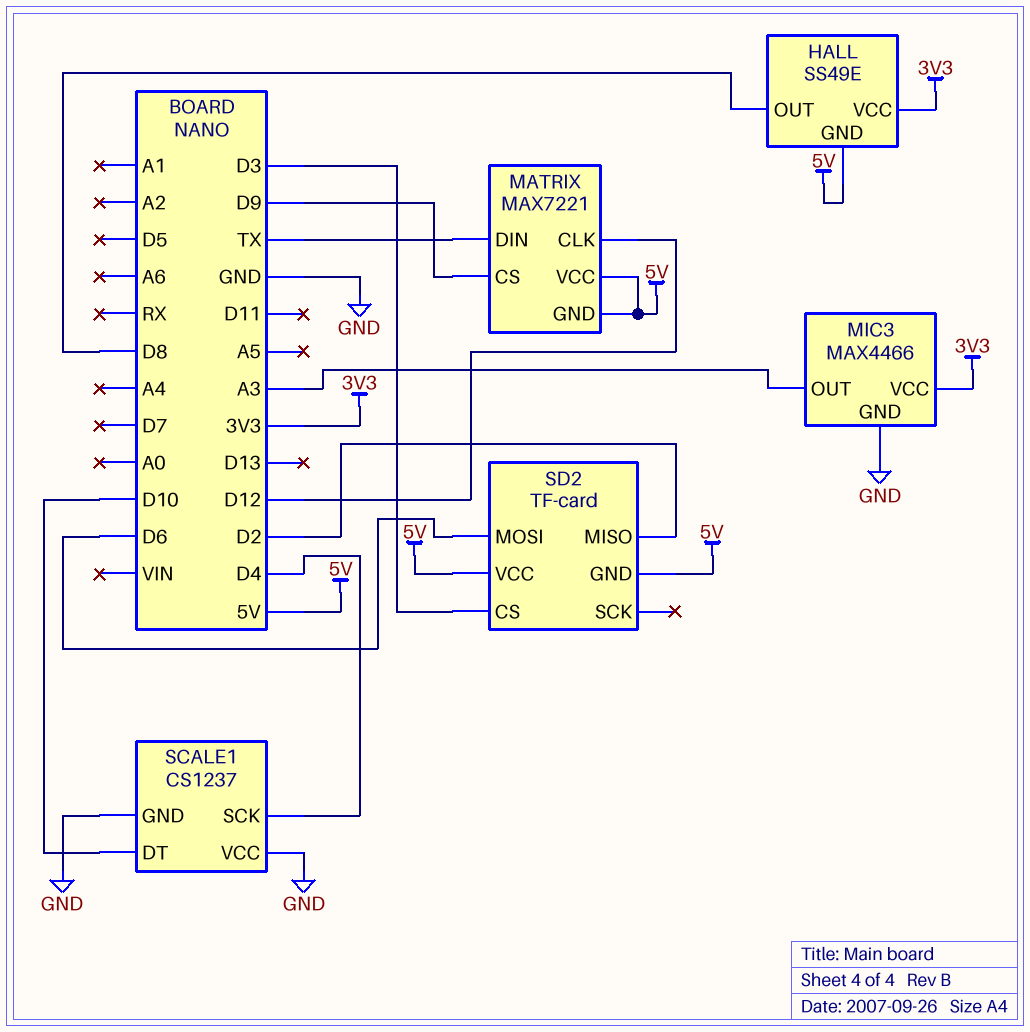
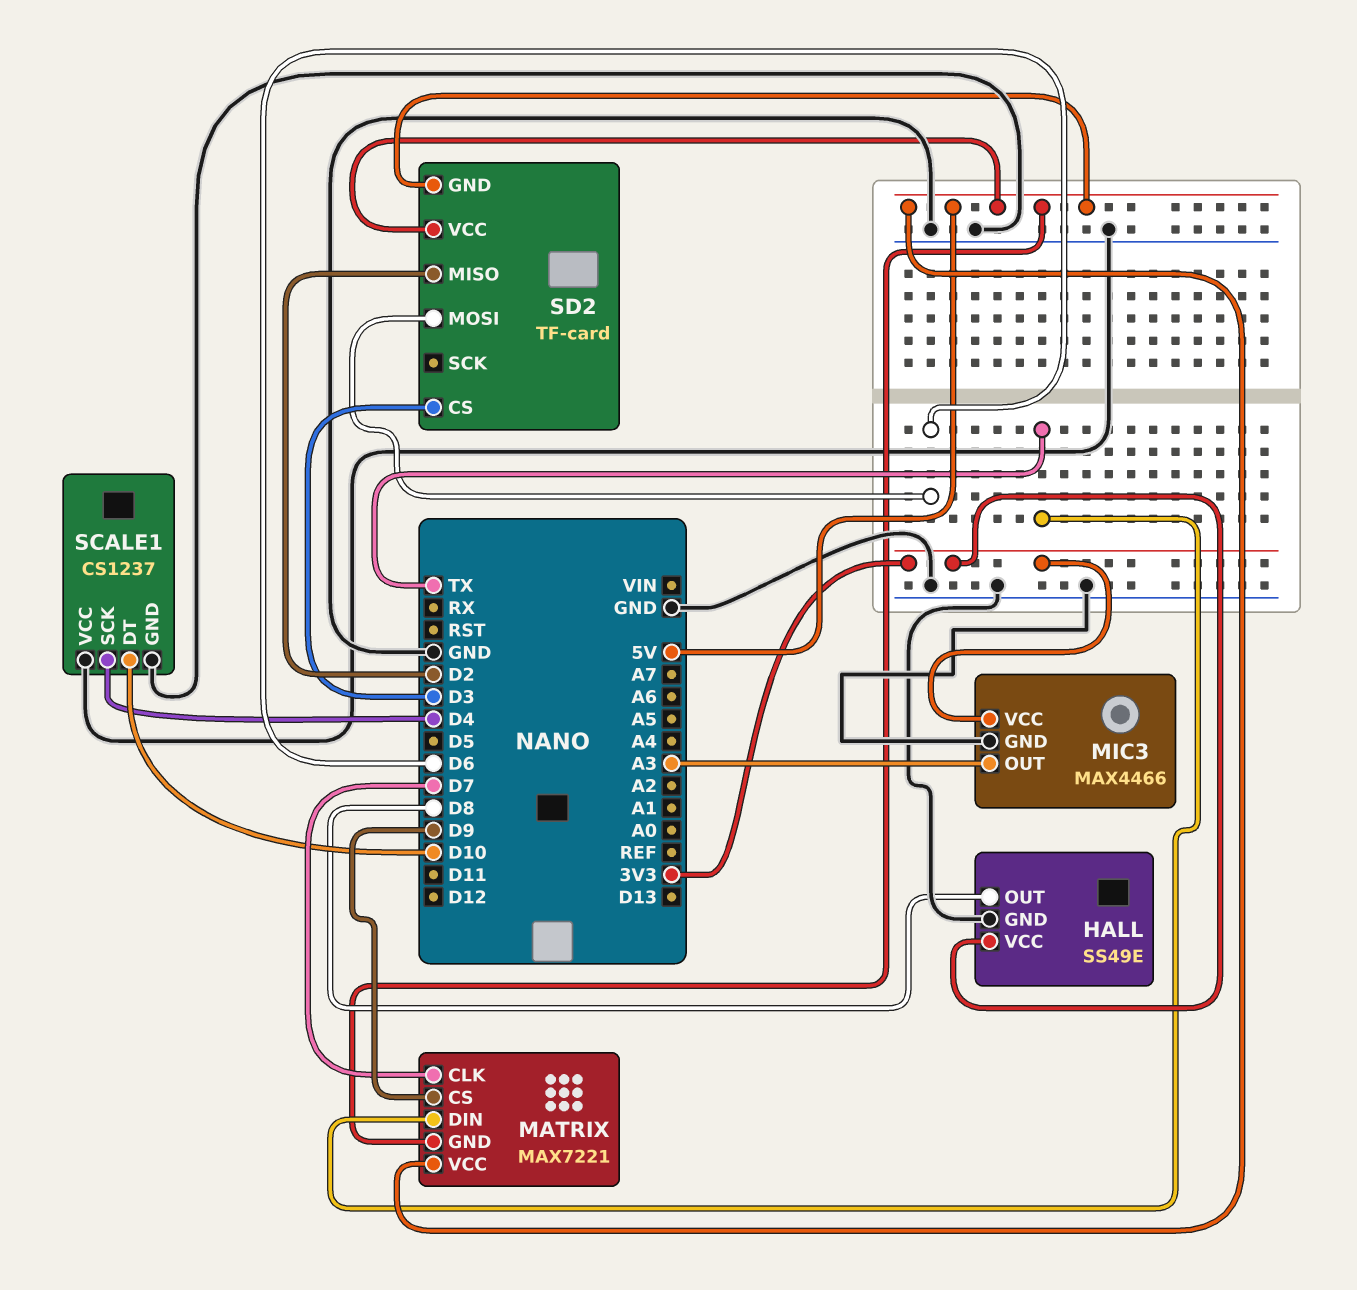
HALL pin GND: 5V -> GND
MATRIX pin CLK: D12 -> D7

